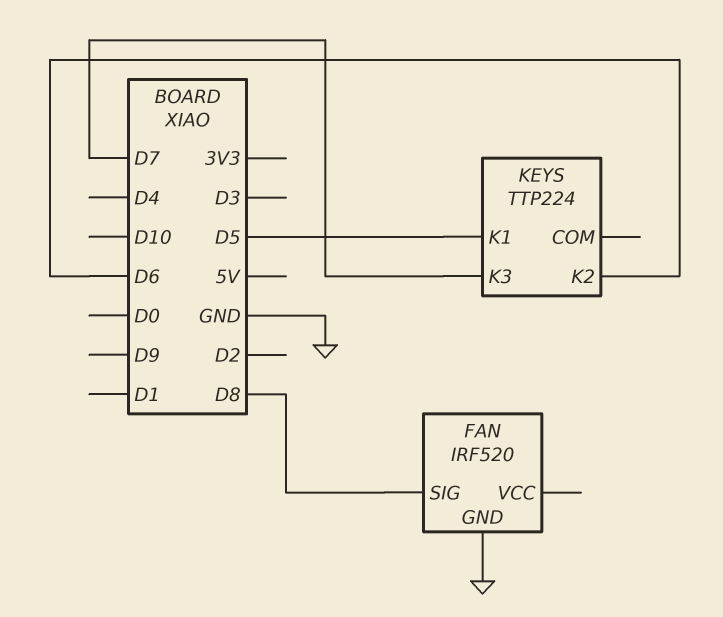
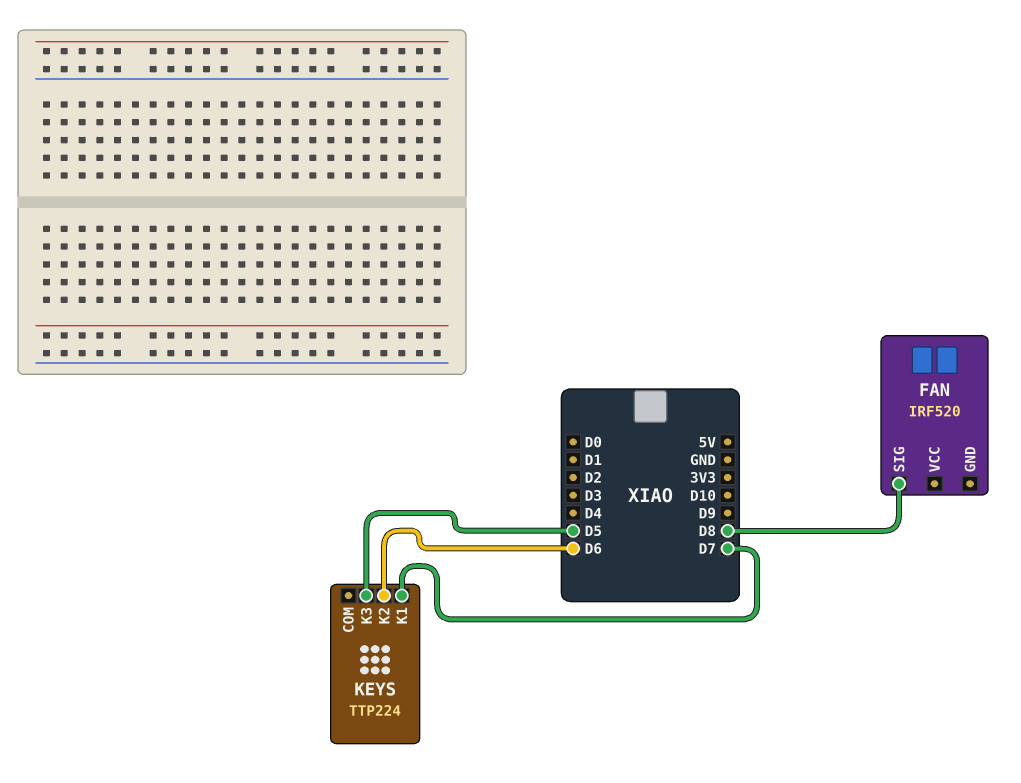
FAN pin GND: GND -> none
KEYS pin K1: D5 -> D7
KEYS pin K3: D7 -> D5

